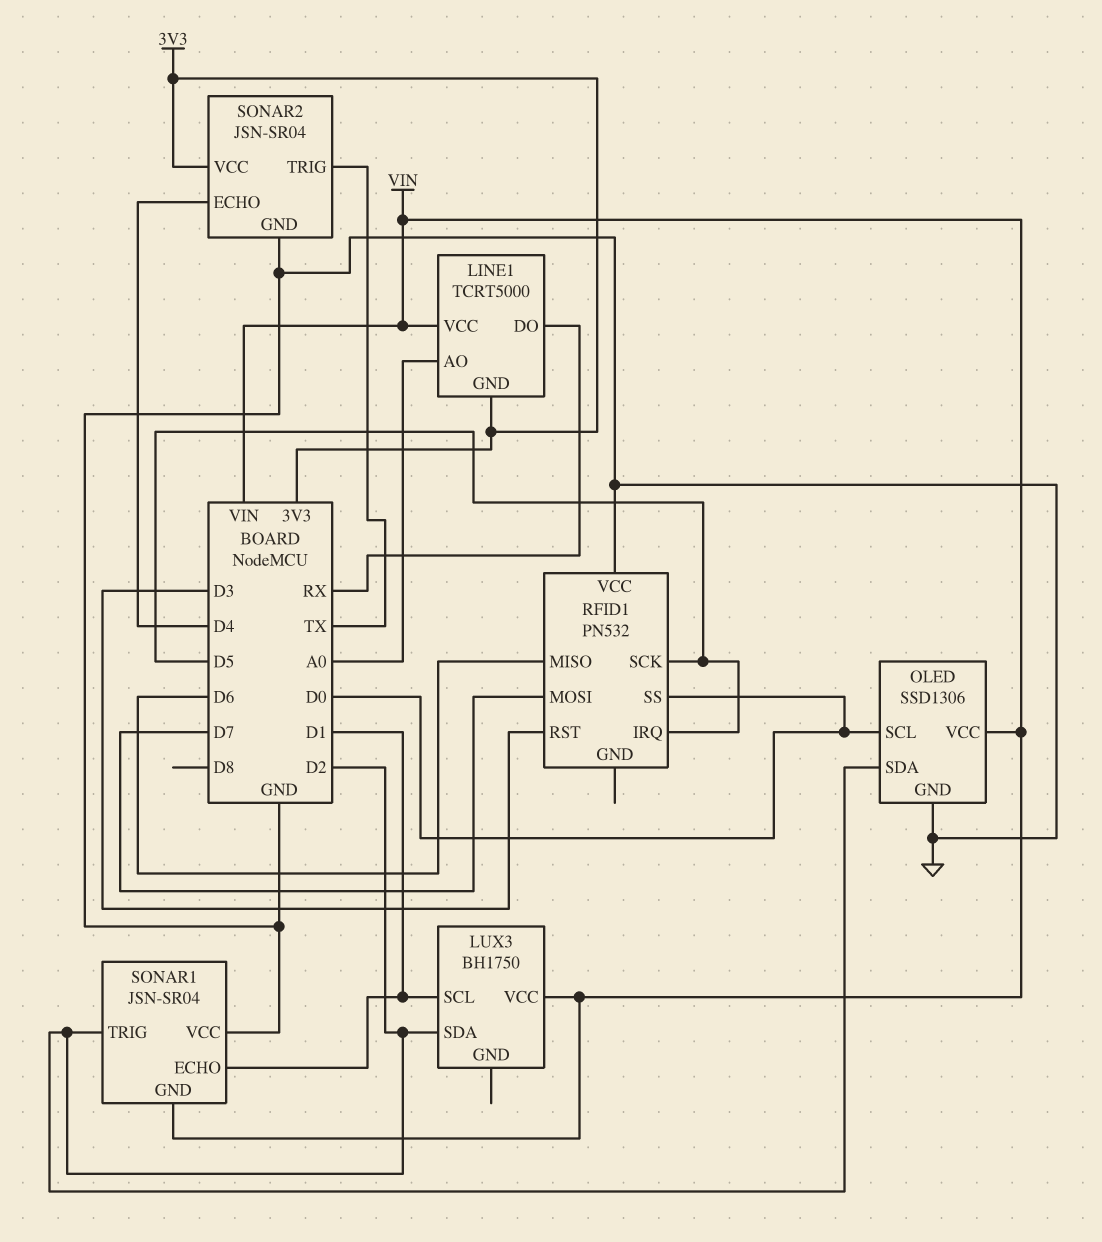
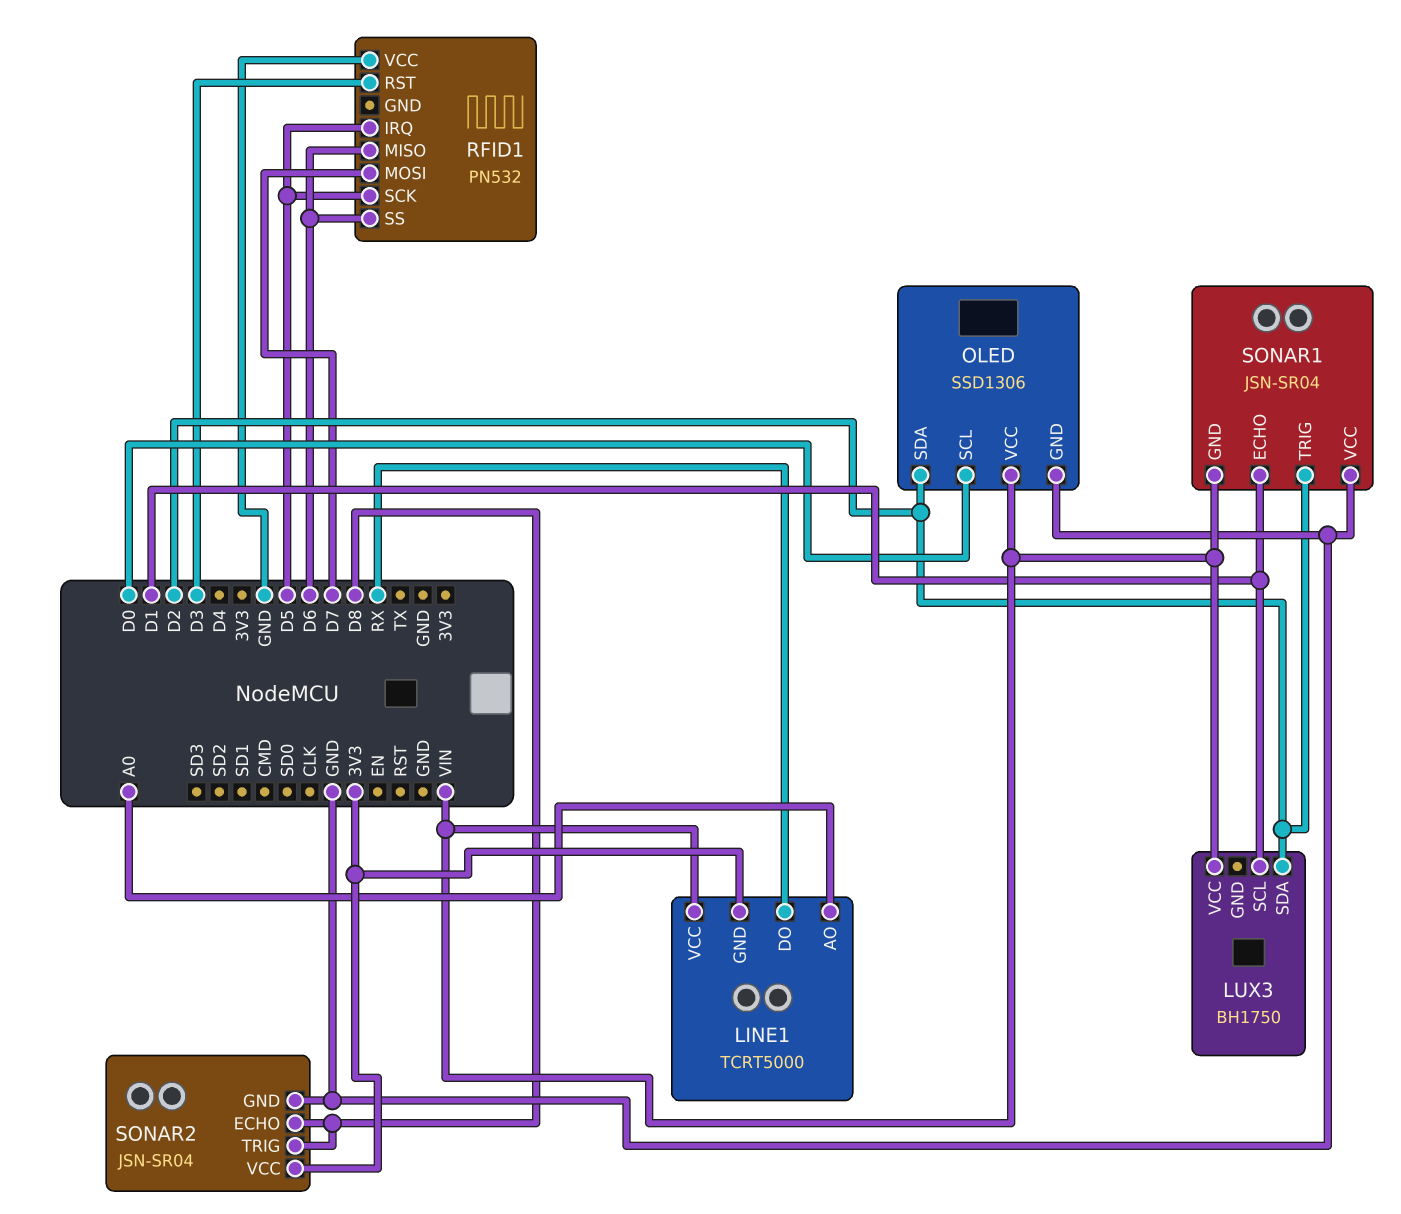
RFID1 pin SS: D0 -> D6
SONAR2 pin ECHO: D4 -> D8
SONAR2 pin TRIG: TX -> D8

